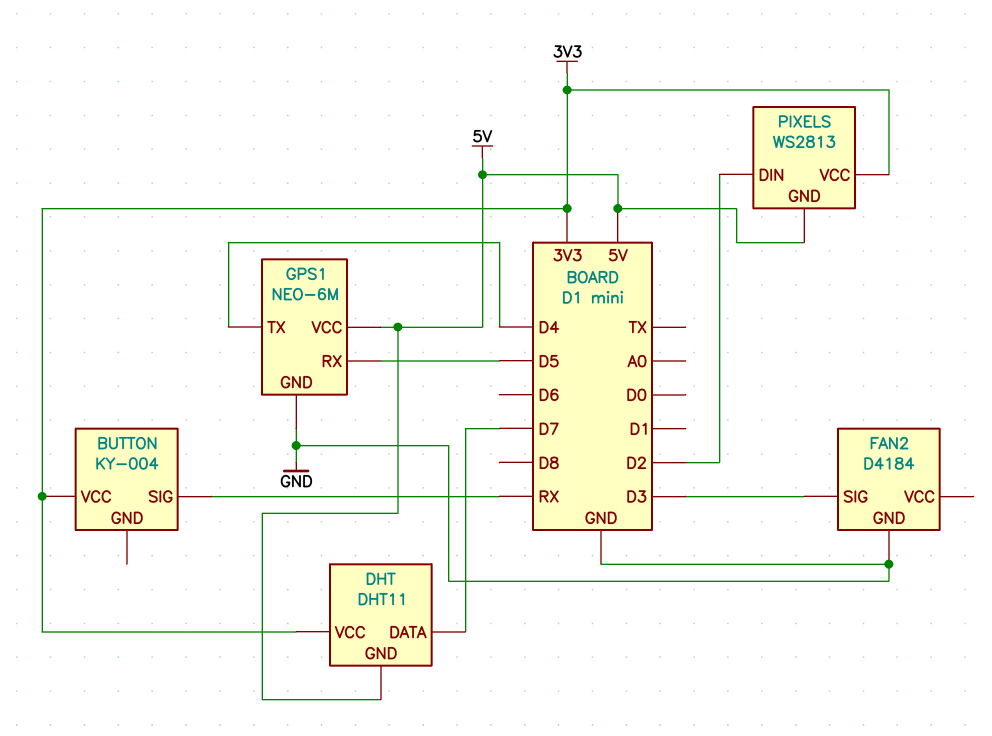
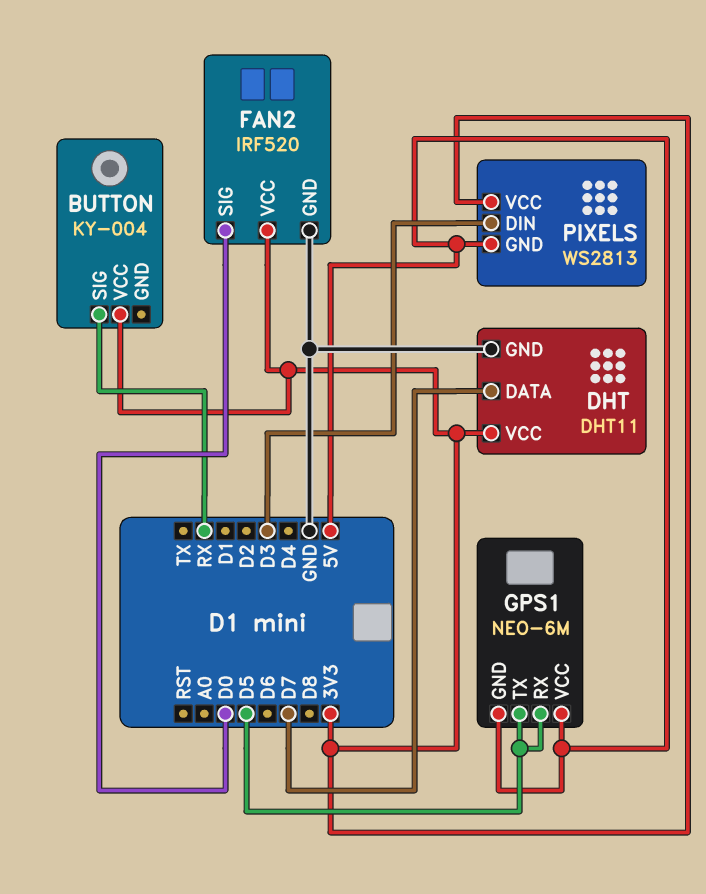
DHT pin GND: 5V -> GND
FAN2: D4184 -> IRF520
FAN2 pin SIG: D3 -> D0
FAN2 pin VCC: none -> 3V3
GPS1 pin GND: GND -> 5V
GPS1 pin TX: D4 -> D5
PIXELS pin DIN: D2 -> D3

